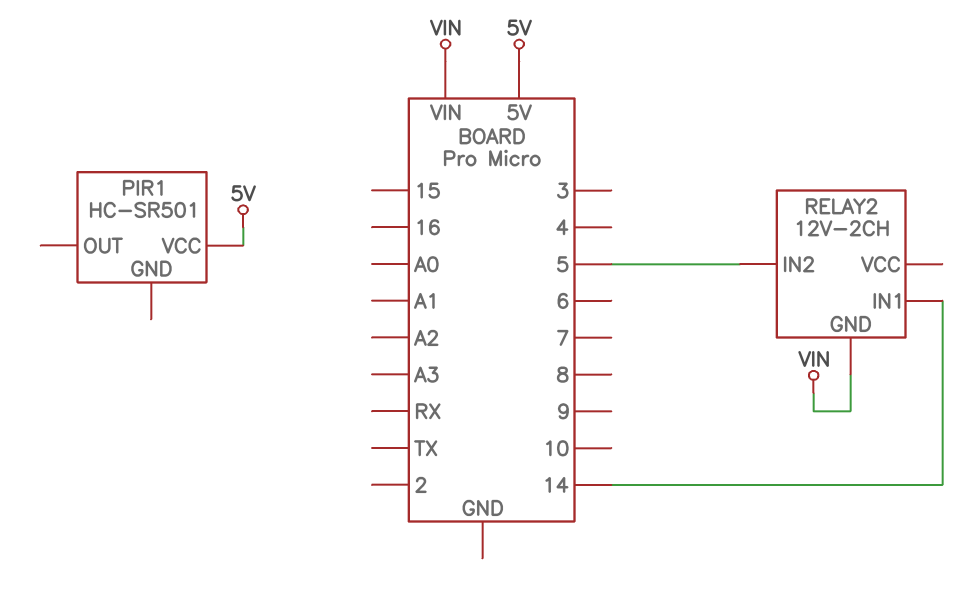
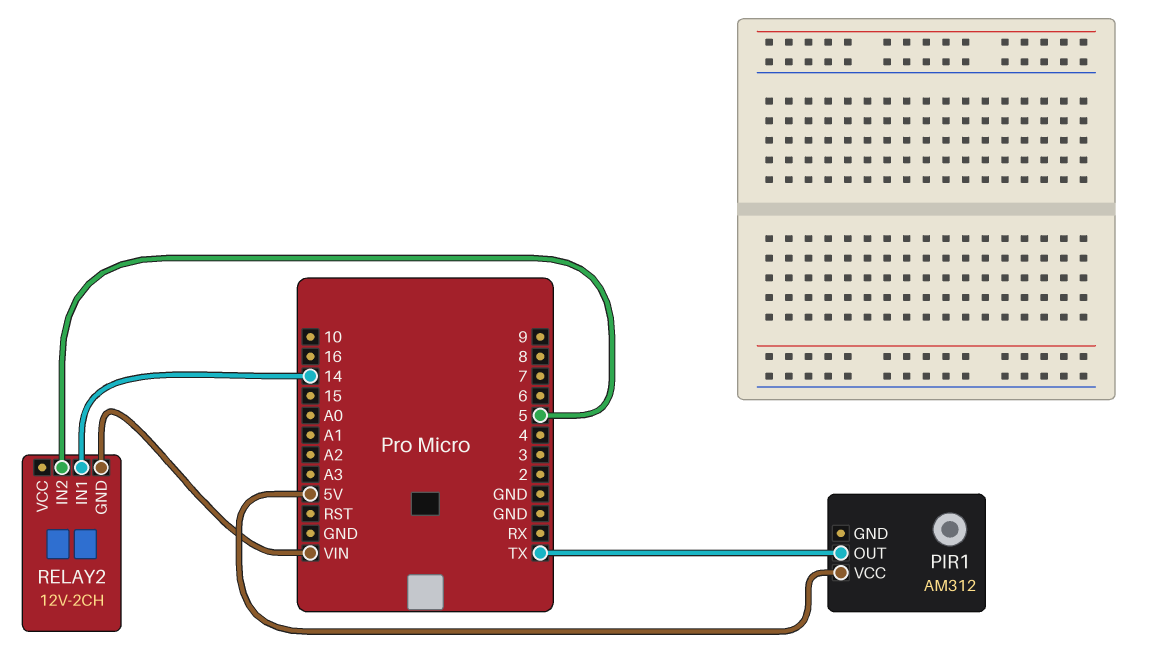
PIR1: HC-SR501 -> AM312
PIR1 pin OUT: none -> TX

